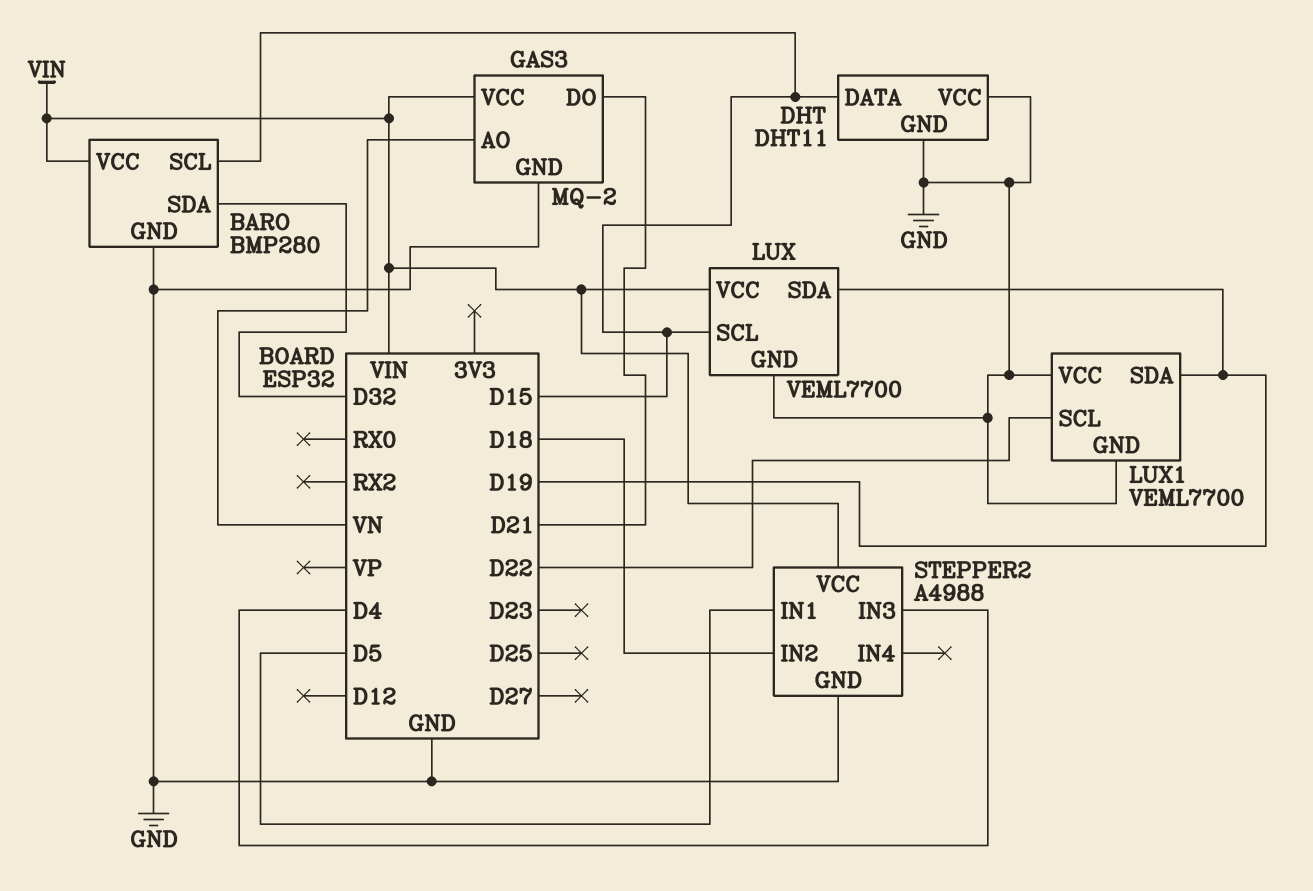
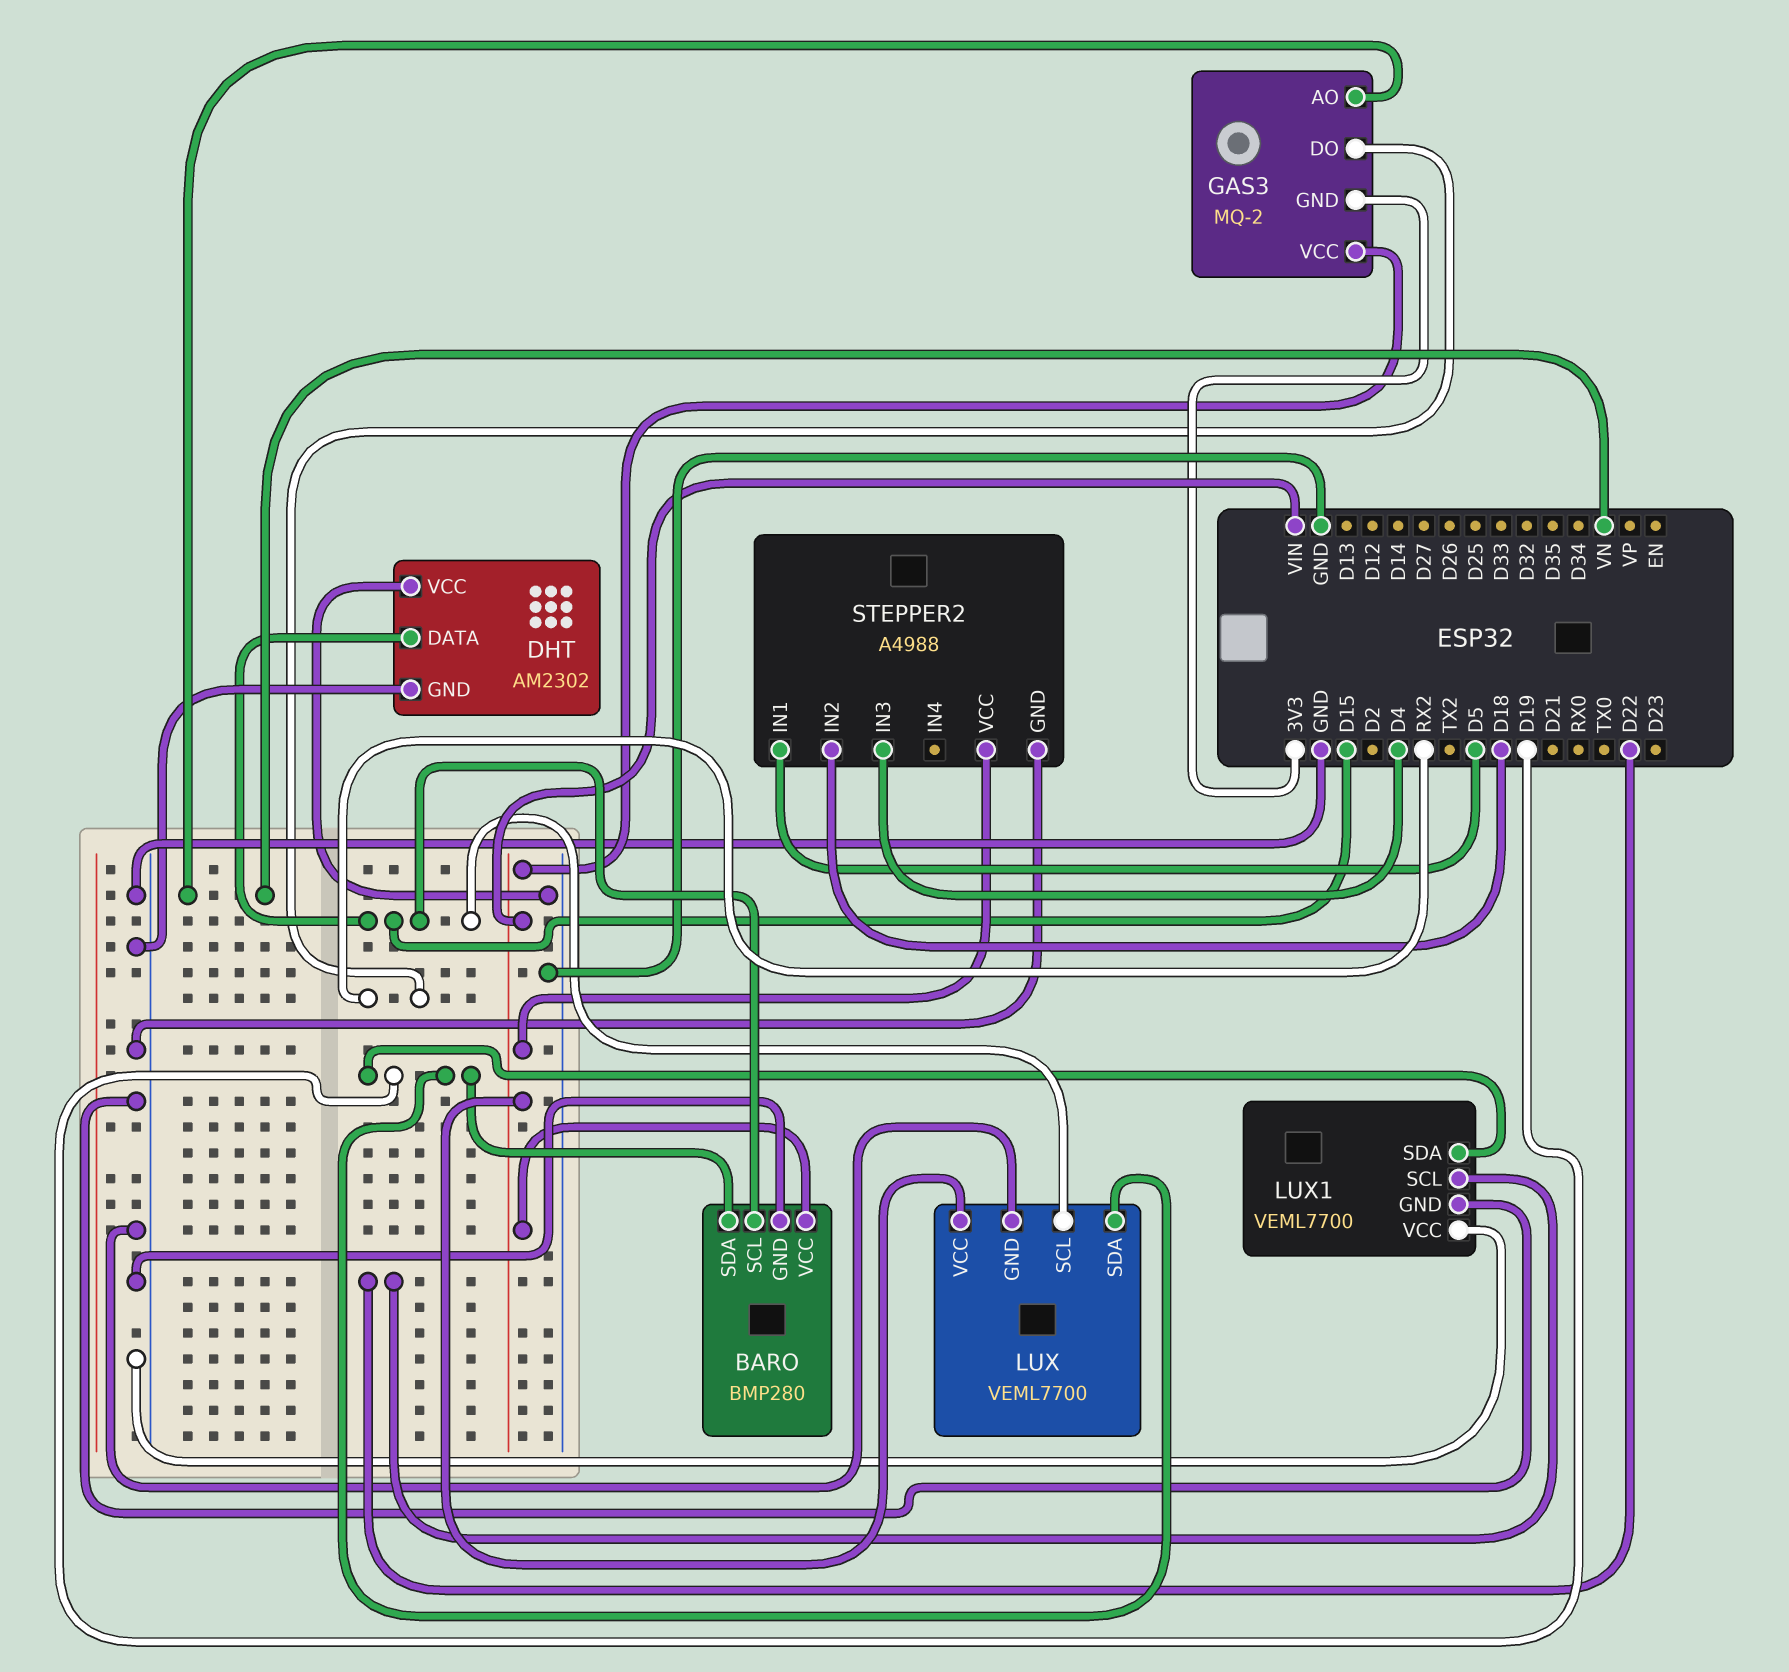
BARO pin SDA: D32 -> D19
DHT: DHT11 -> AM2302
GAS3 pin DO: D21 -> RX2
GAS3 pin GND: GND -> 3V3

